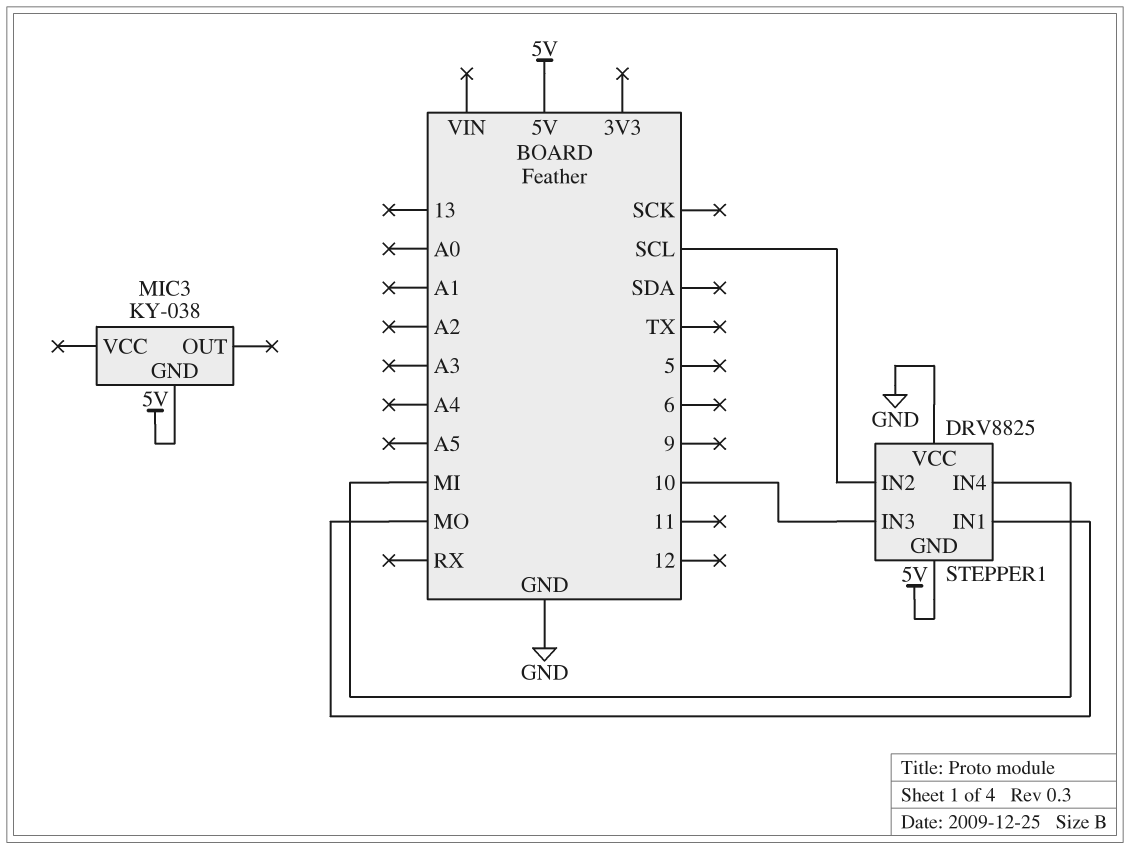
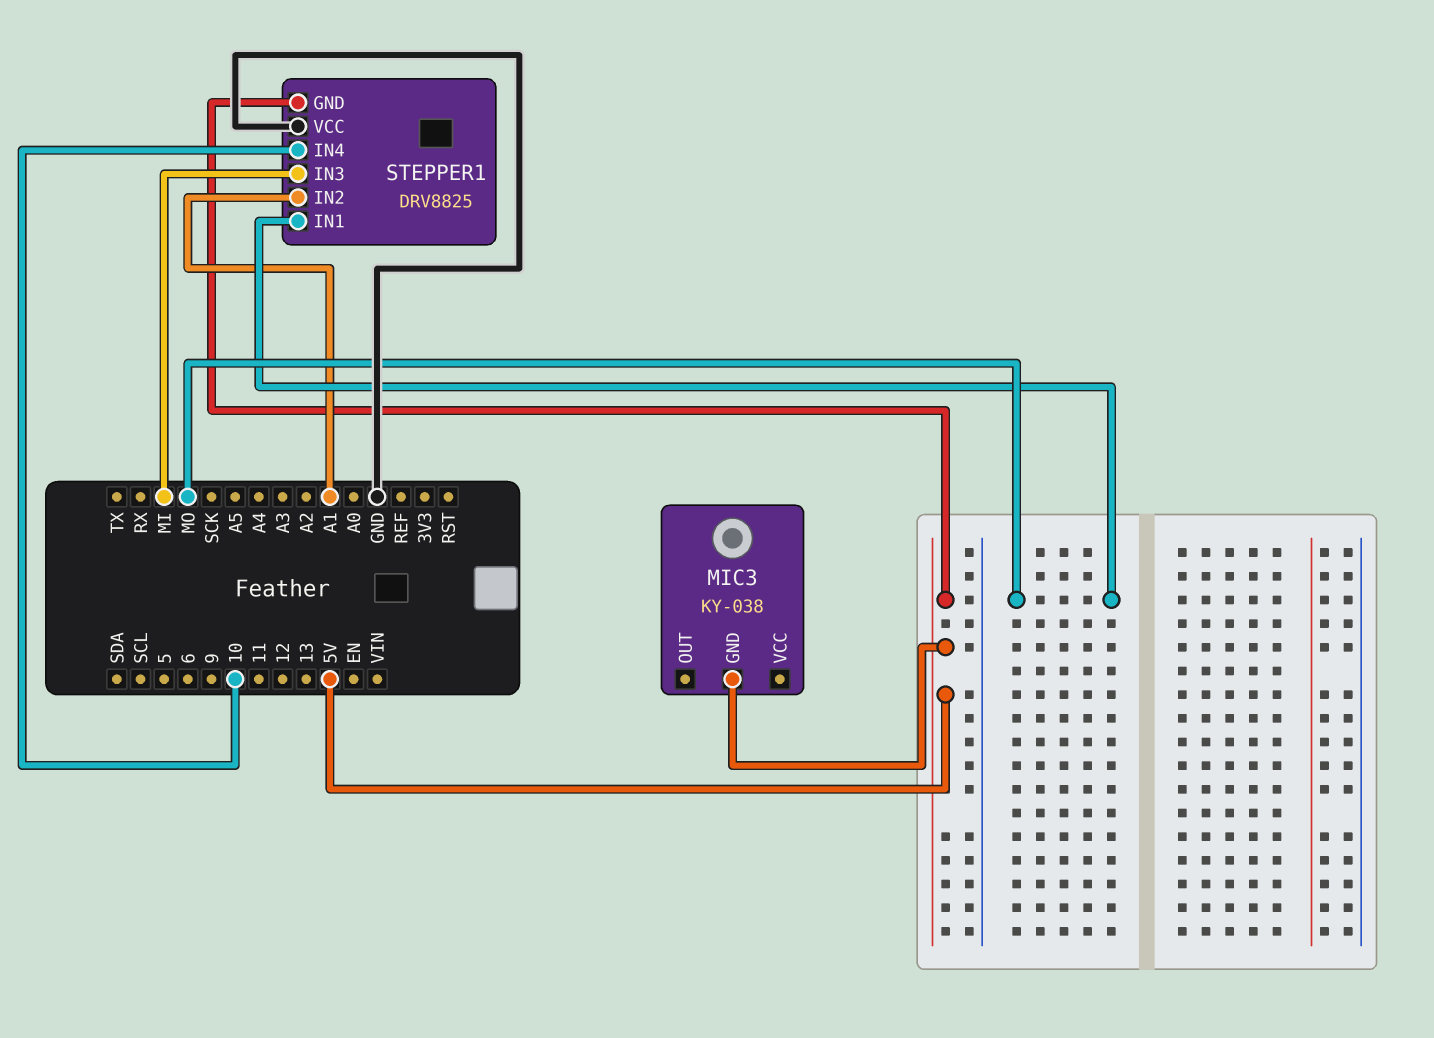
STEPPER1 pin IN2: SCL -> A1
STEPPER1 pin IN3: 10 -> MI
STEPPER1 pin IN4: MI -> 10

